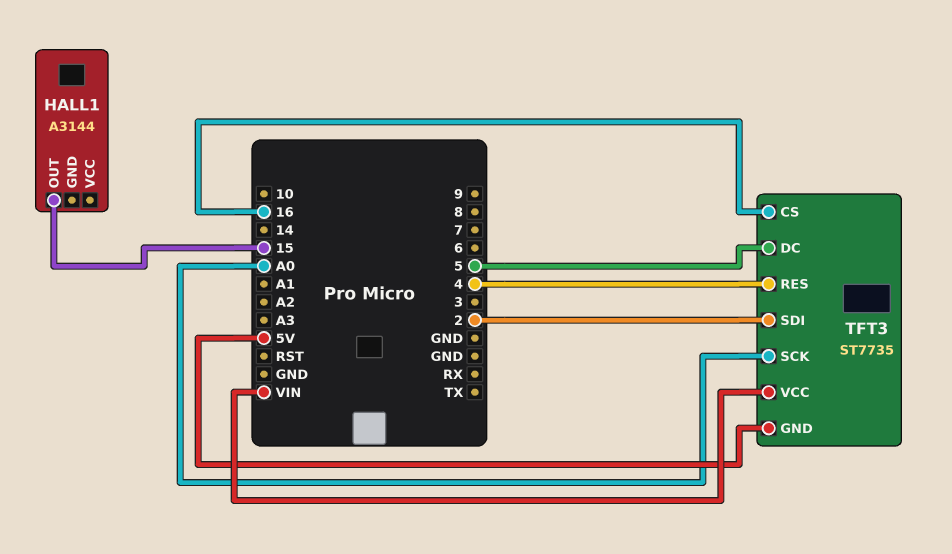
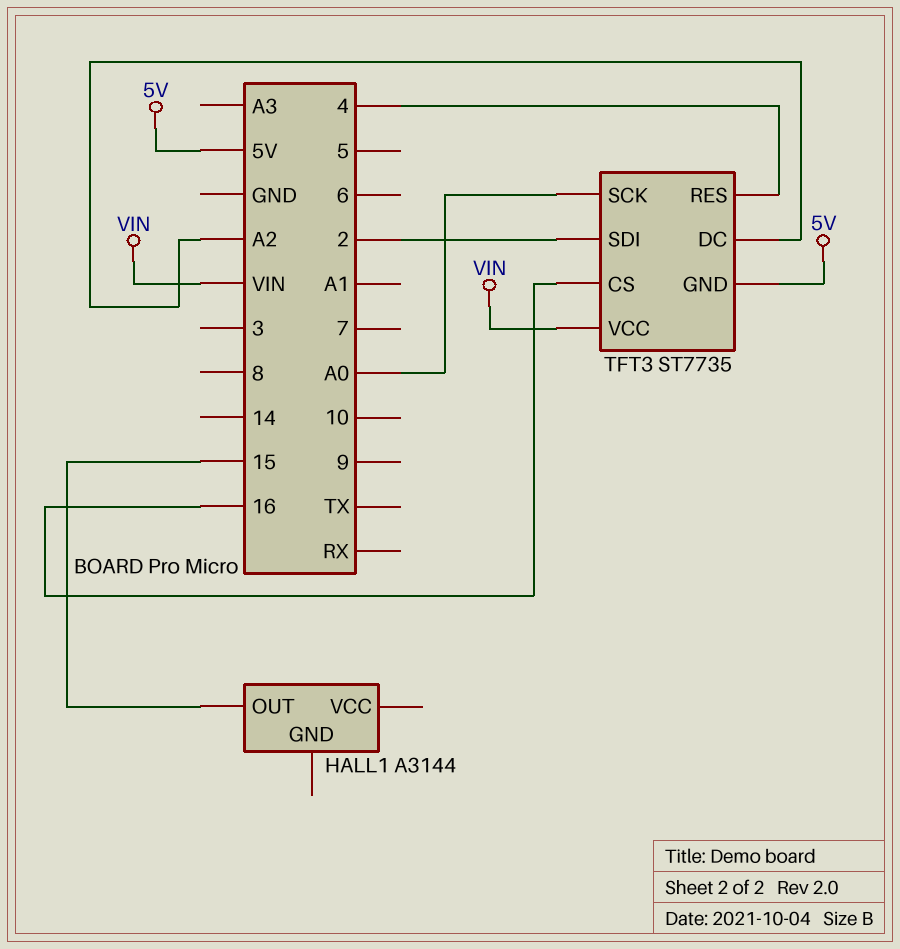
TFT3 pin DC: 5 -> A2

